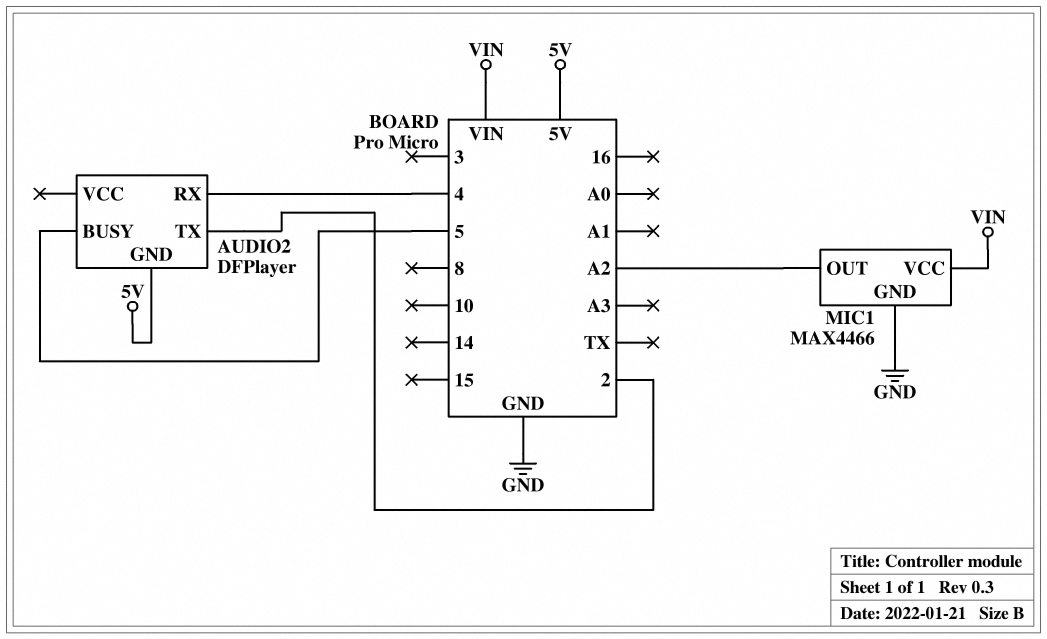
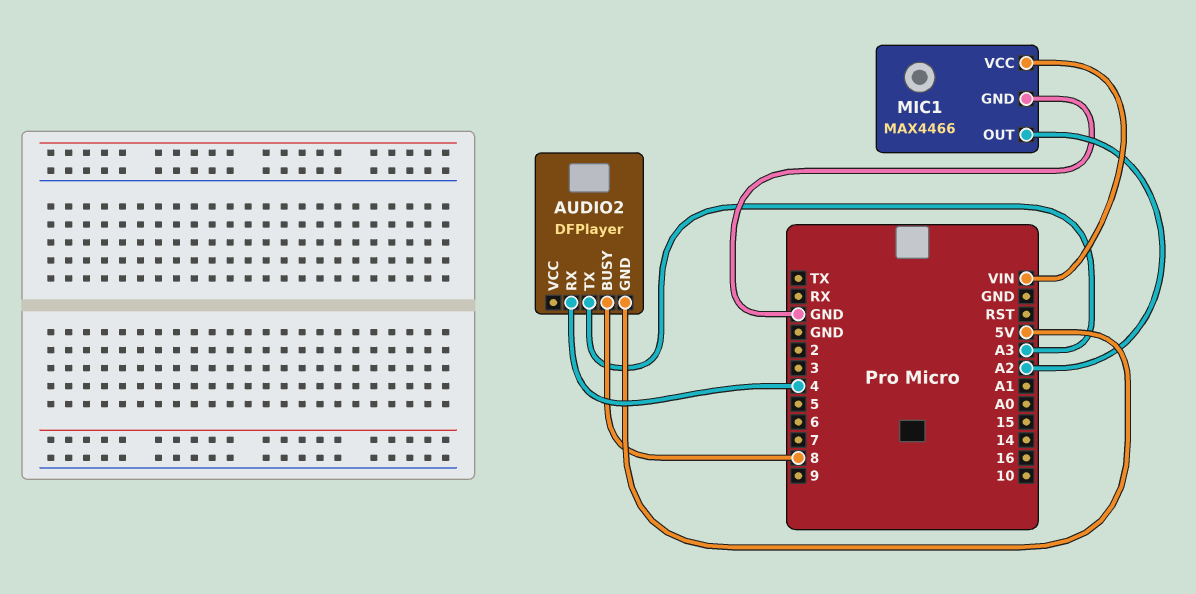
AUDIO2 pin BUSY: 5 -> 8
AUDIO2 pin TX: 2 -> A3

